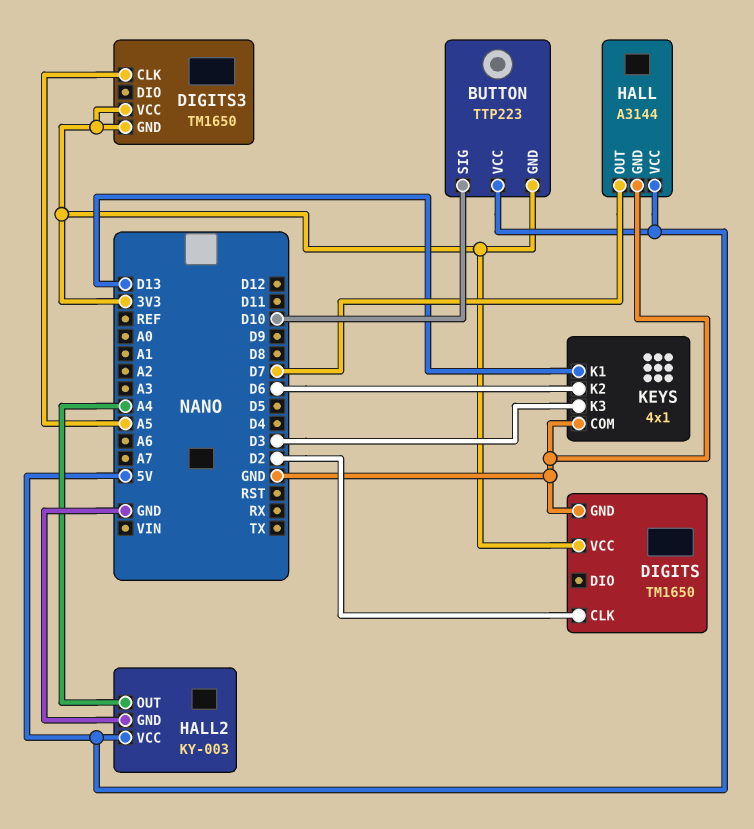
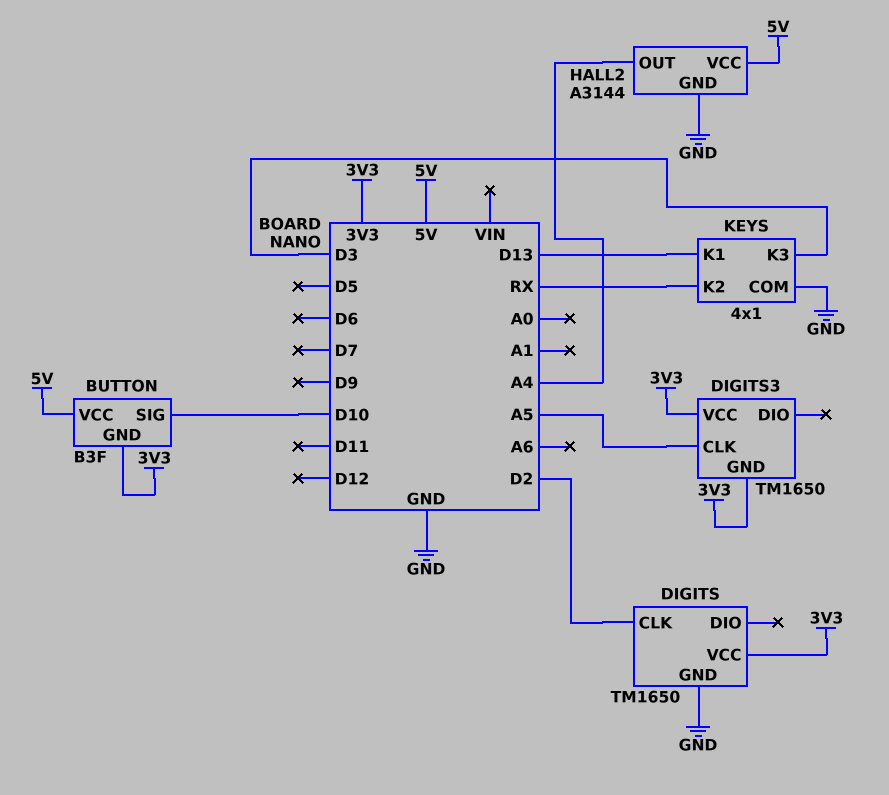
BUTTON: TTP223 -> B3F
HALL: A3144 -> none
HALL pin GND: GND -> none
HALL pin OUT: D7 -> none
HALL pin VCC: 5V -> none
HALL2: KY-003 -> A3144
KEYS pin K2: D6 -> RX

